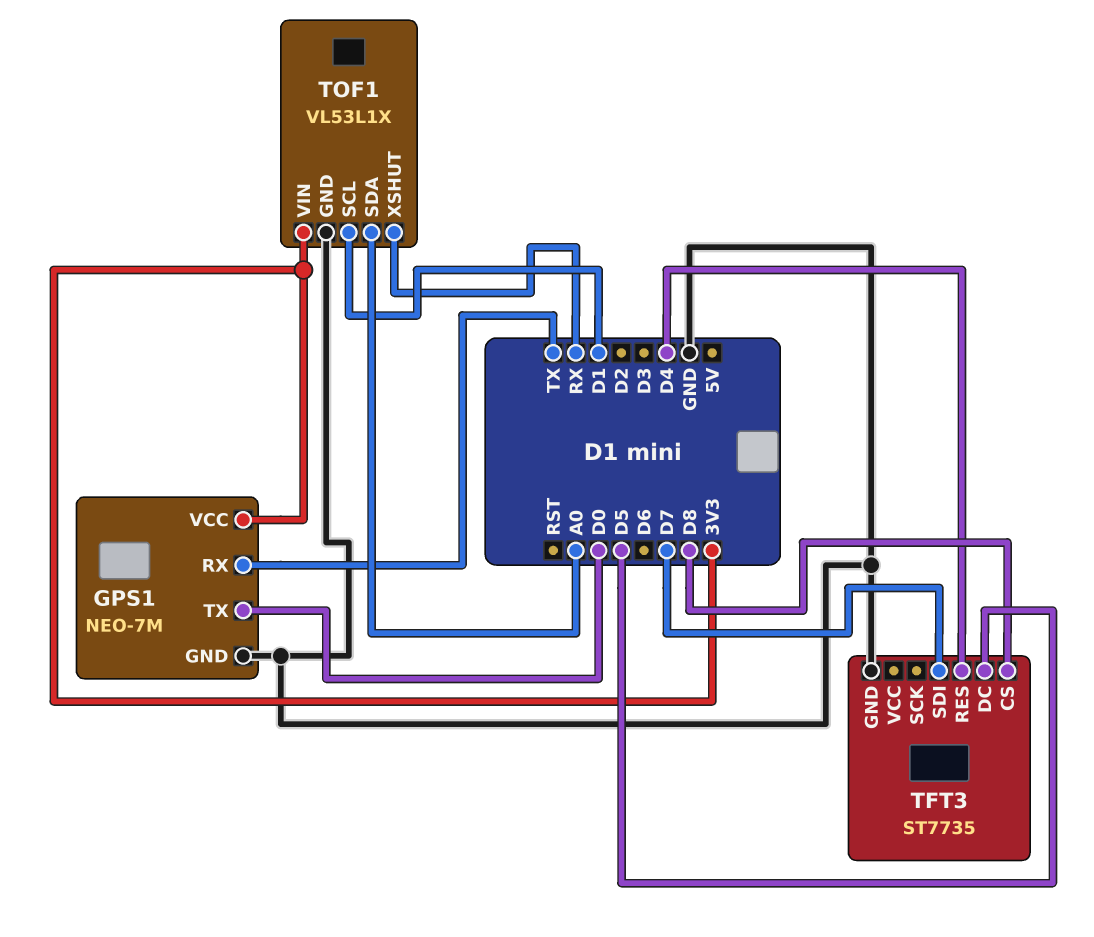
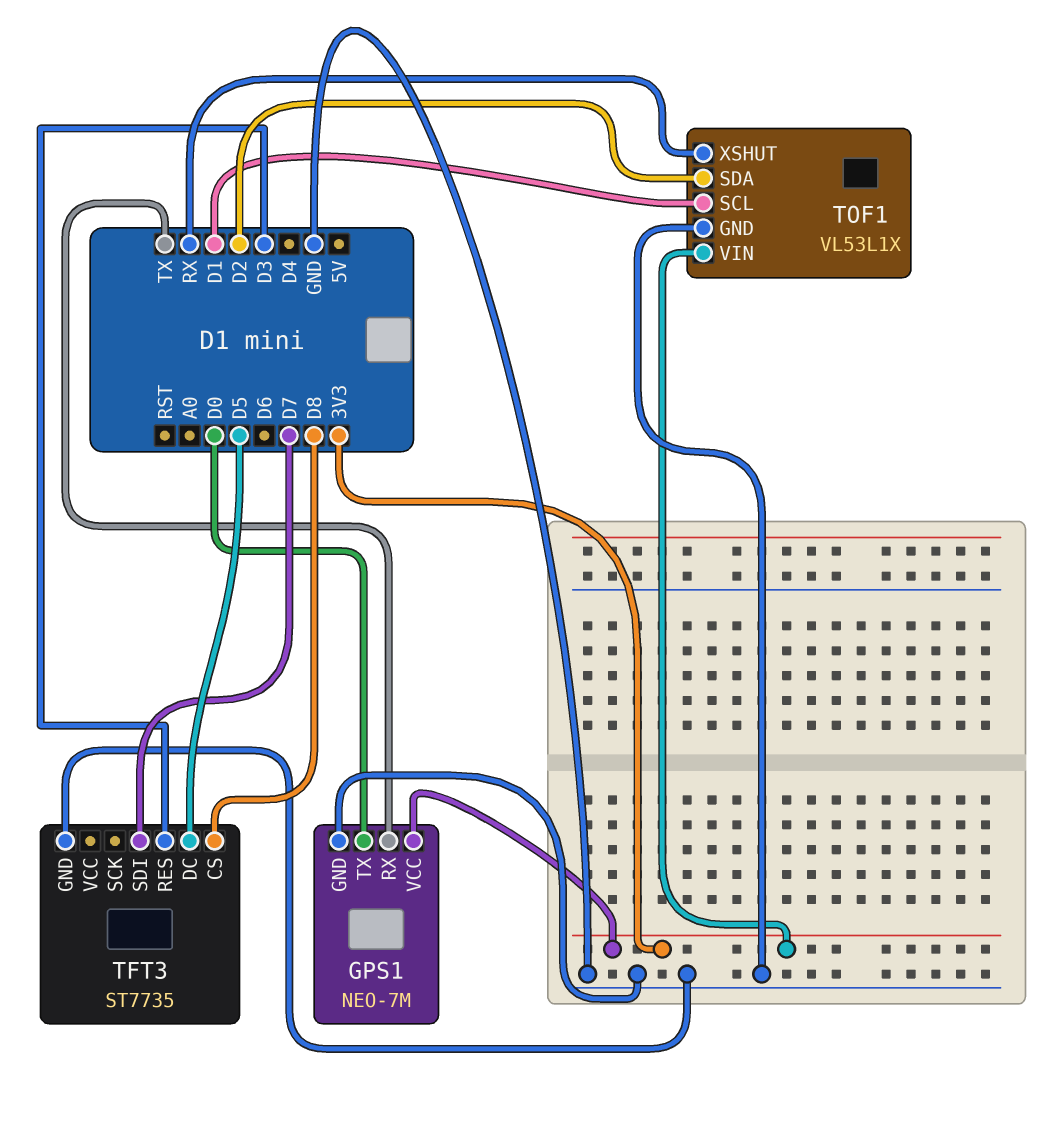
TFT3 pin RES: D4 -> D3
TOF1 pin SDA: A0 -> D2

